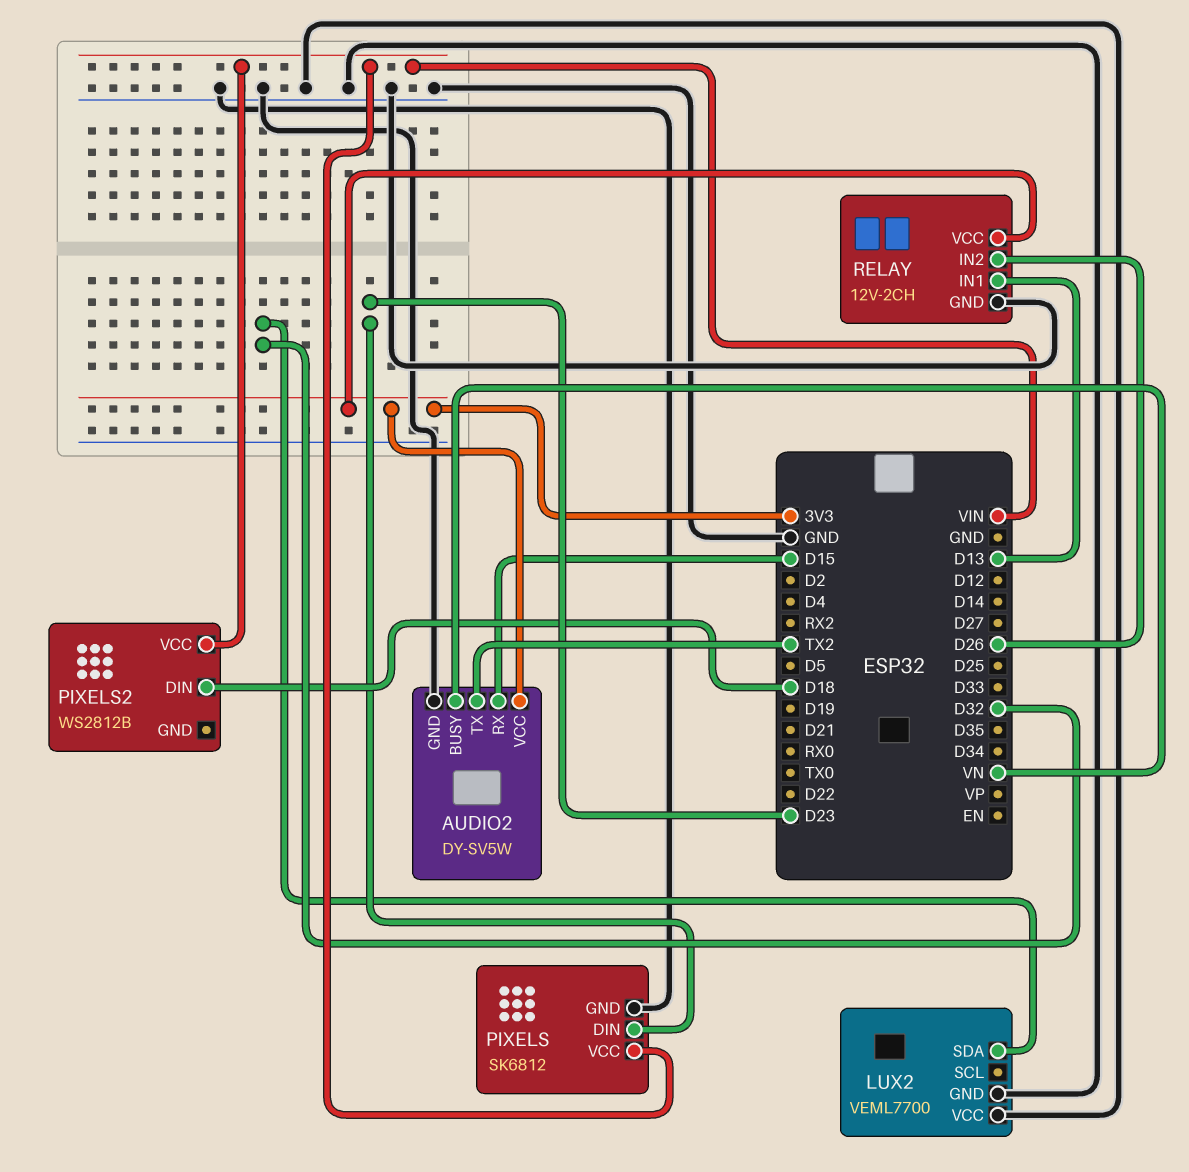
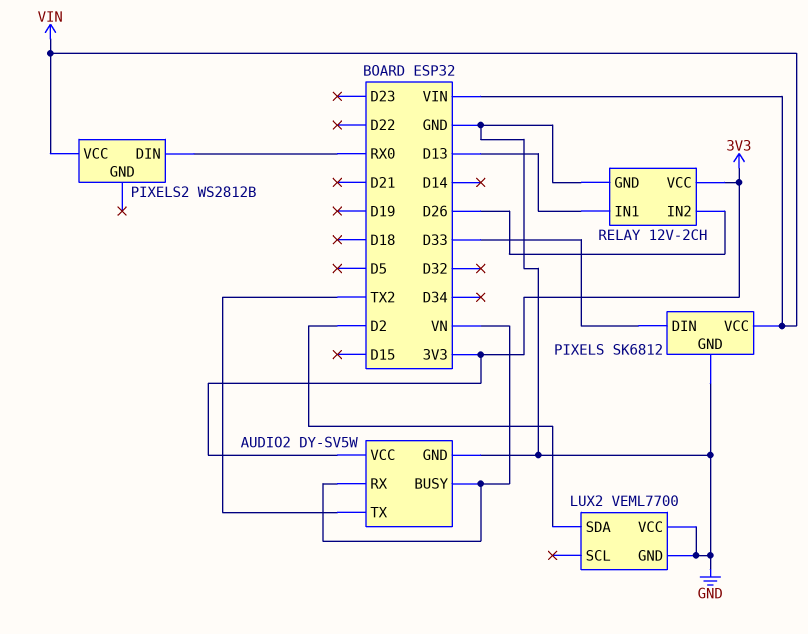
AUDIO2 pin RX: D15 -> VN
LUX2 pin SDA: D32 -> D2
PIXELS pin DIN: D23 -> D33
PIXELS2 pin DIN: D18 -> RX0

